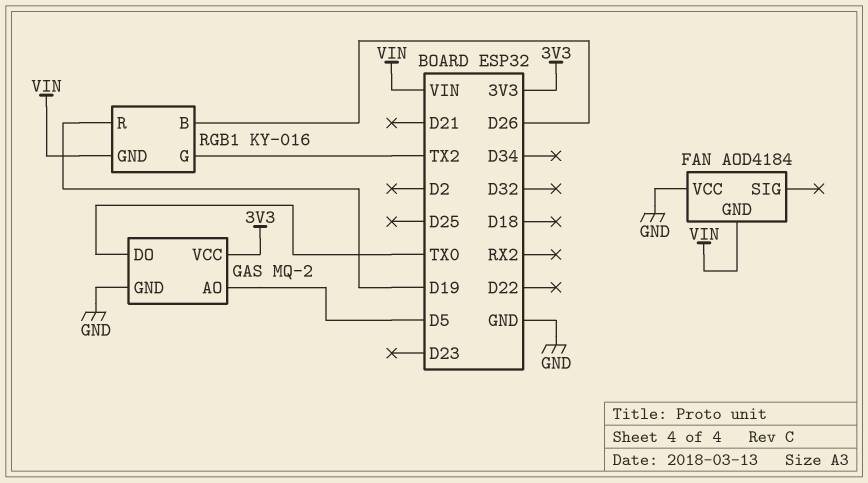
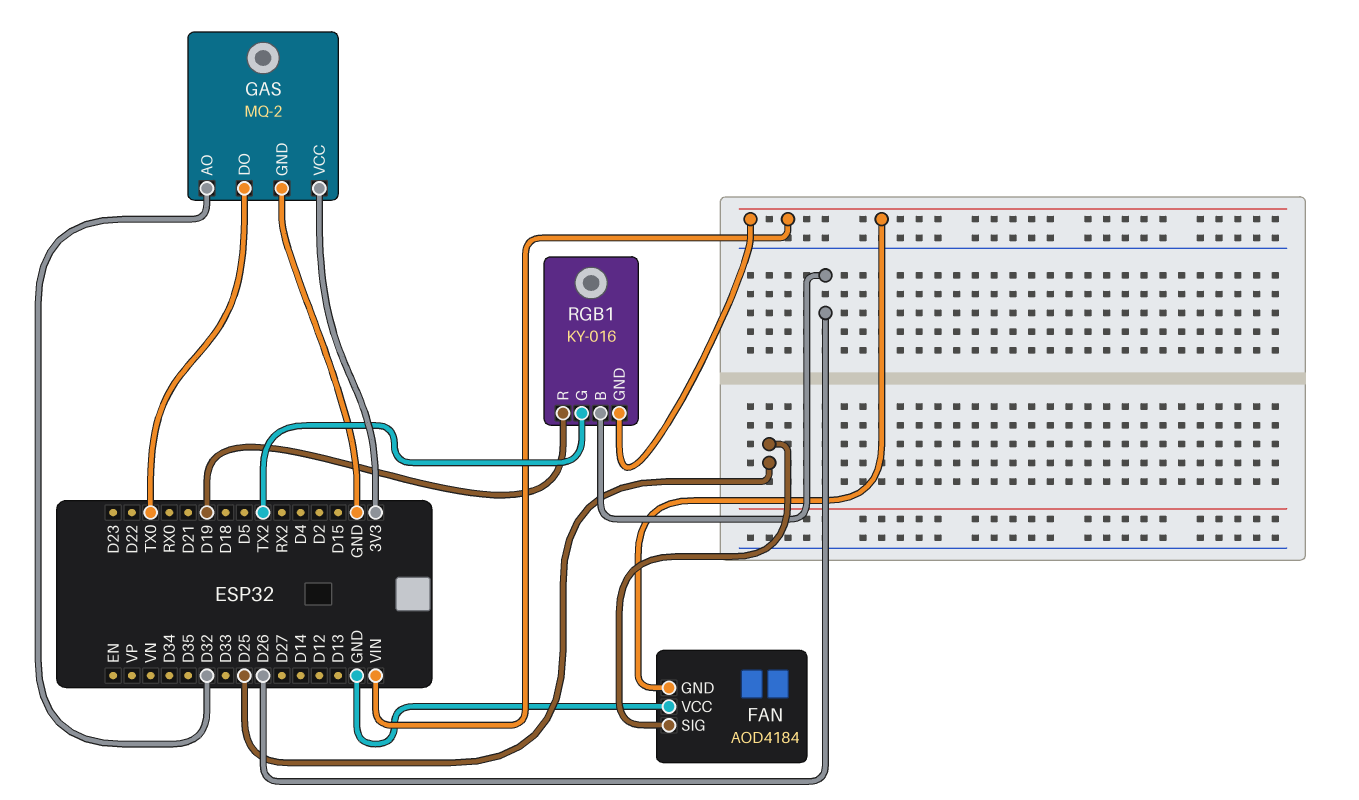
FAN pin SIG: none -> D25
GAS pin AO: D5 -> D32

